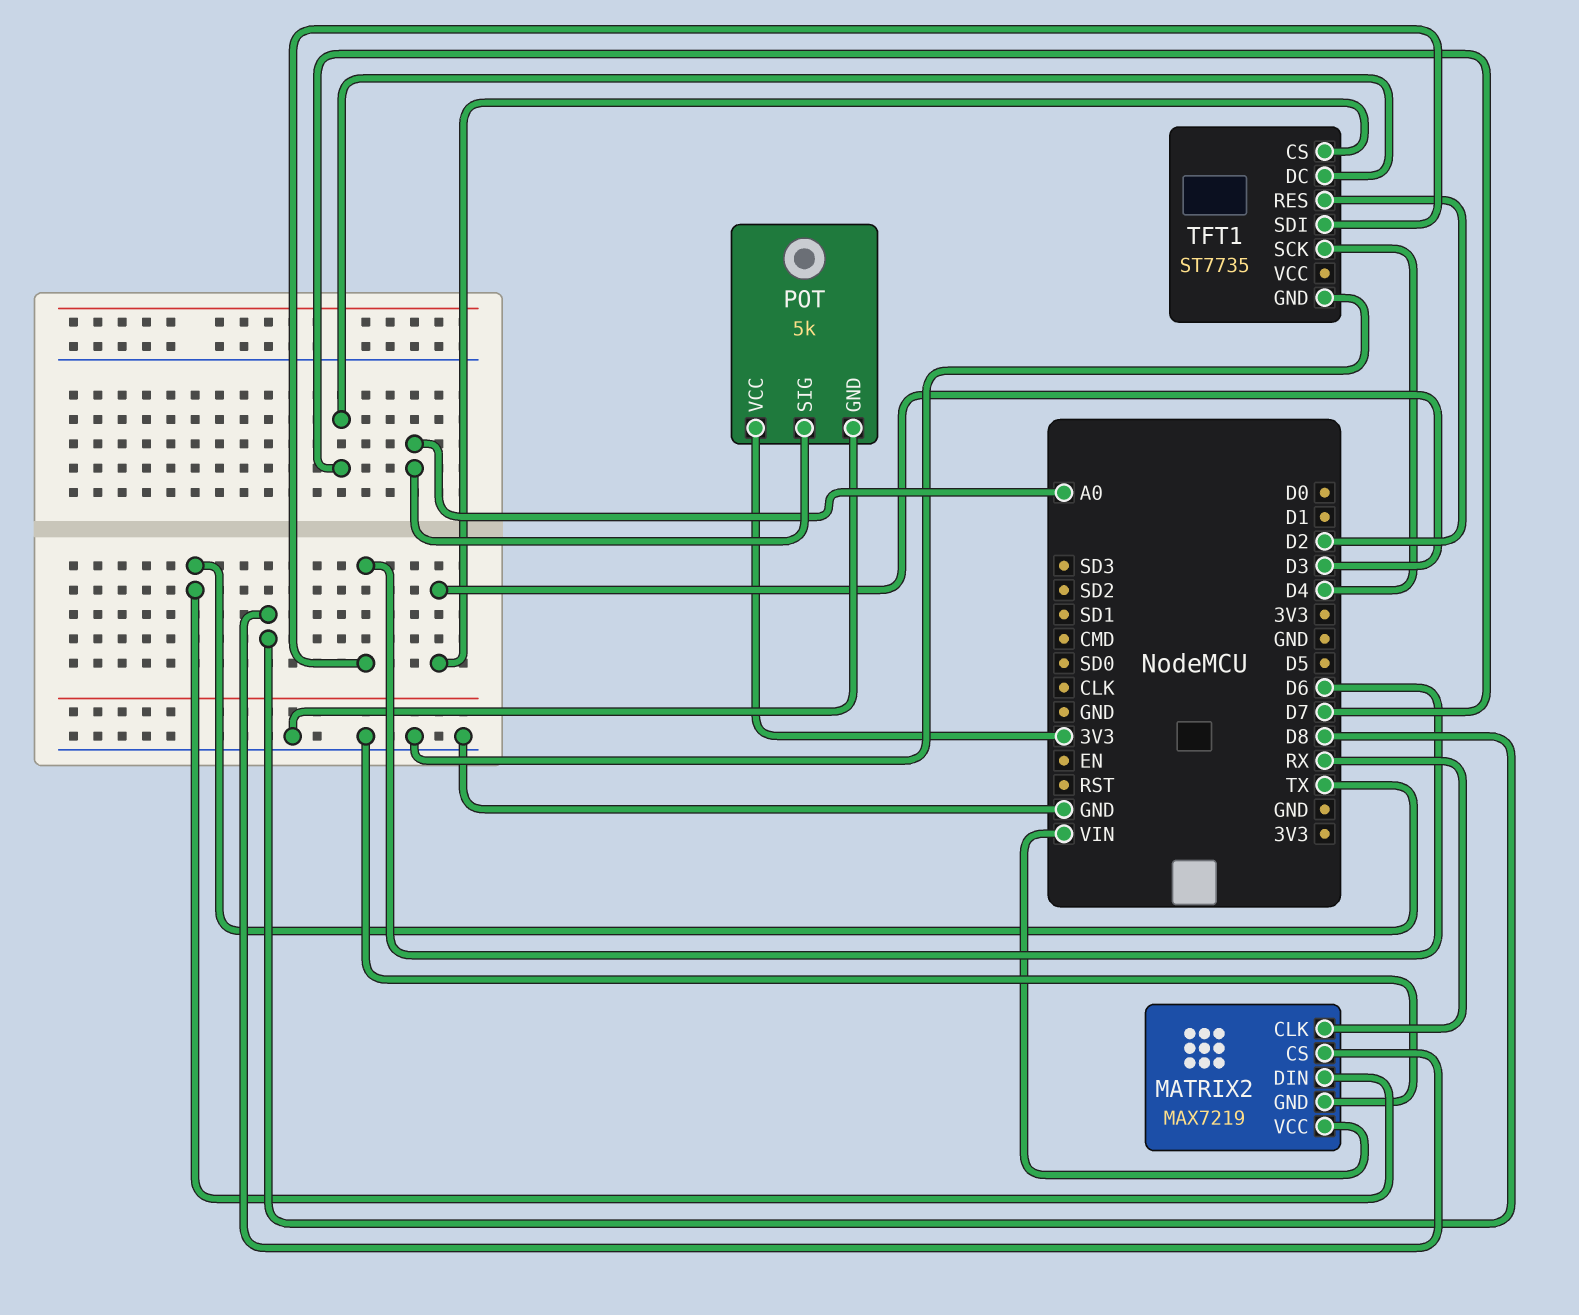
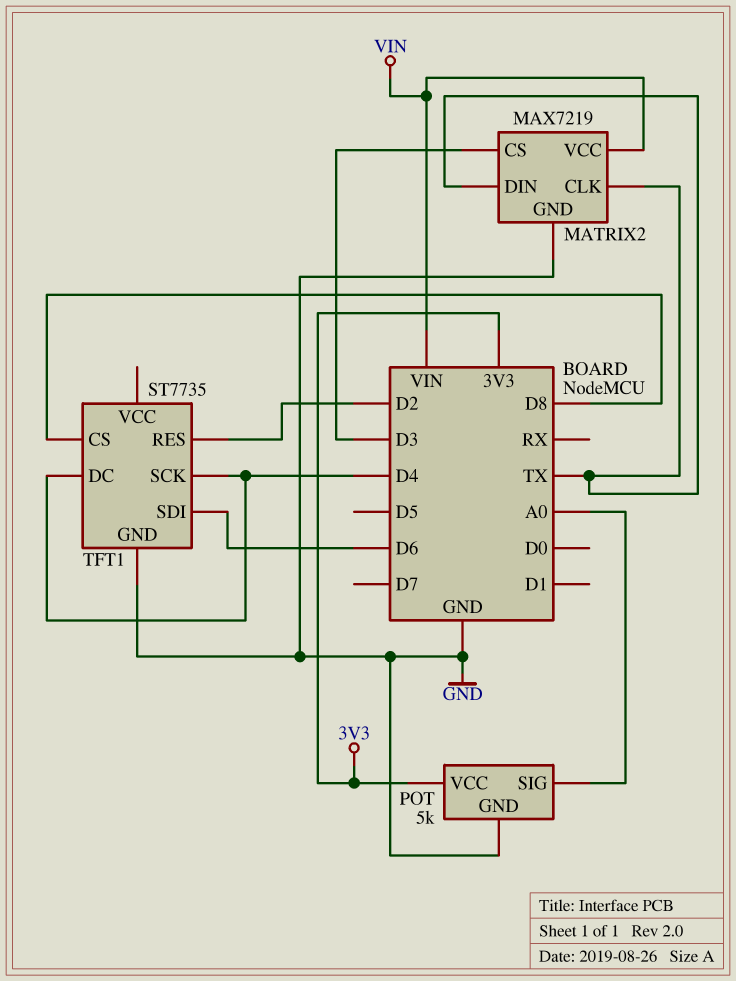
MATRIX2 pin CLK: RX -> TX
MATRIX2 pin CS: D8 -> D3
TFT1 pin CS: D3 -> D8
TFT1 pin DC: D7 -> D4

